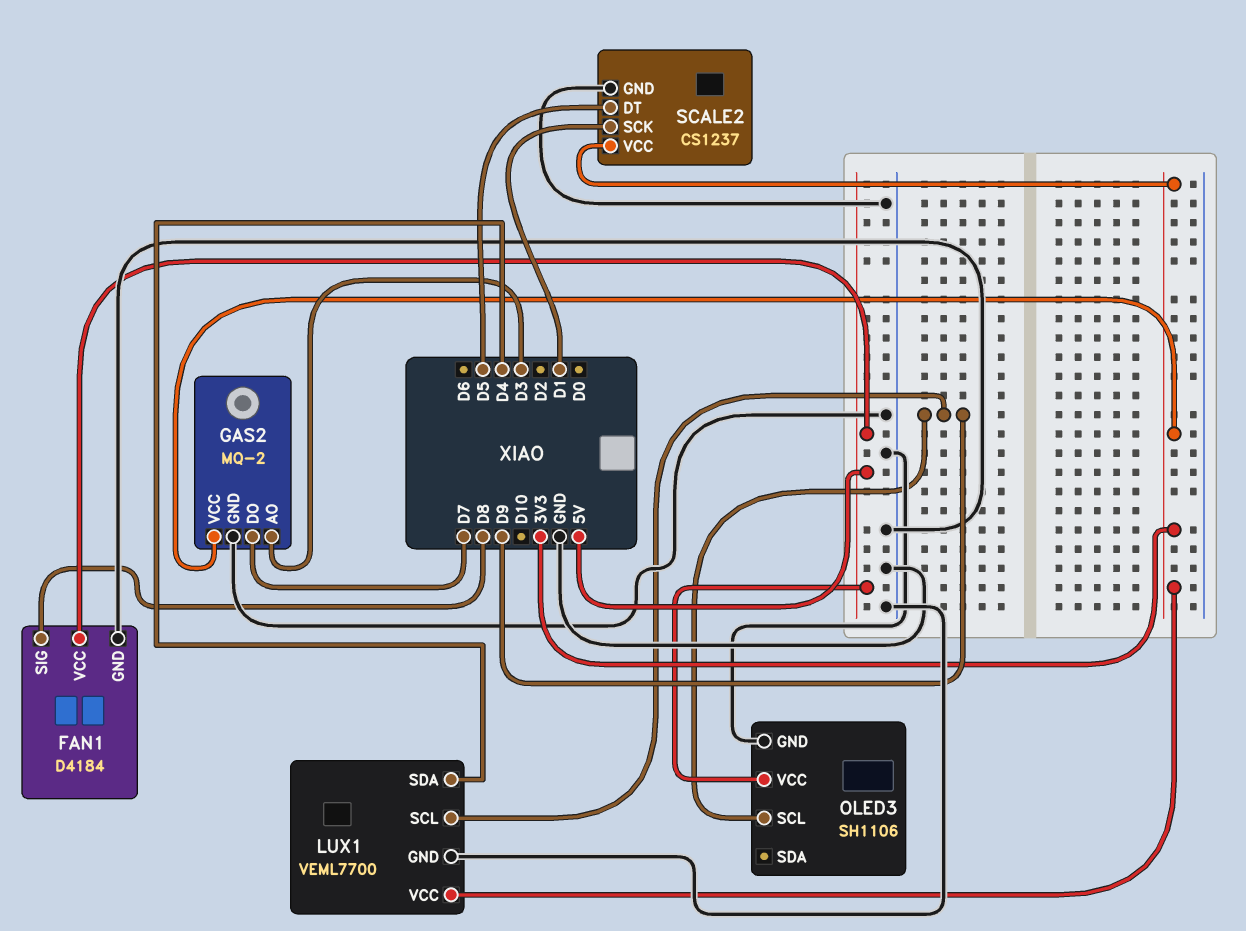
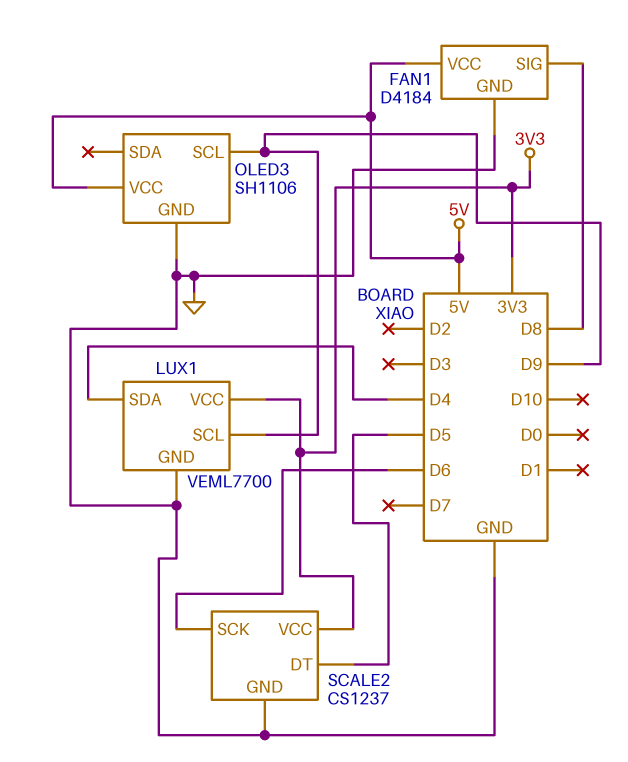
GAS2: MQ-2 -> none
GAS2 pin AO: D3 -> none
GAS2 pin DO: D7 -> none
GAS2 pin GND: GND -> none
GAS2 pin VCC: 3V3 -> none
SCALE2 pin SCK: D1 -> D6

